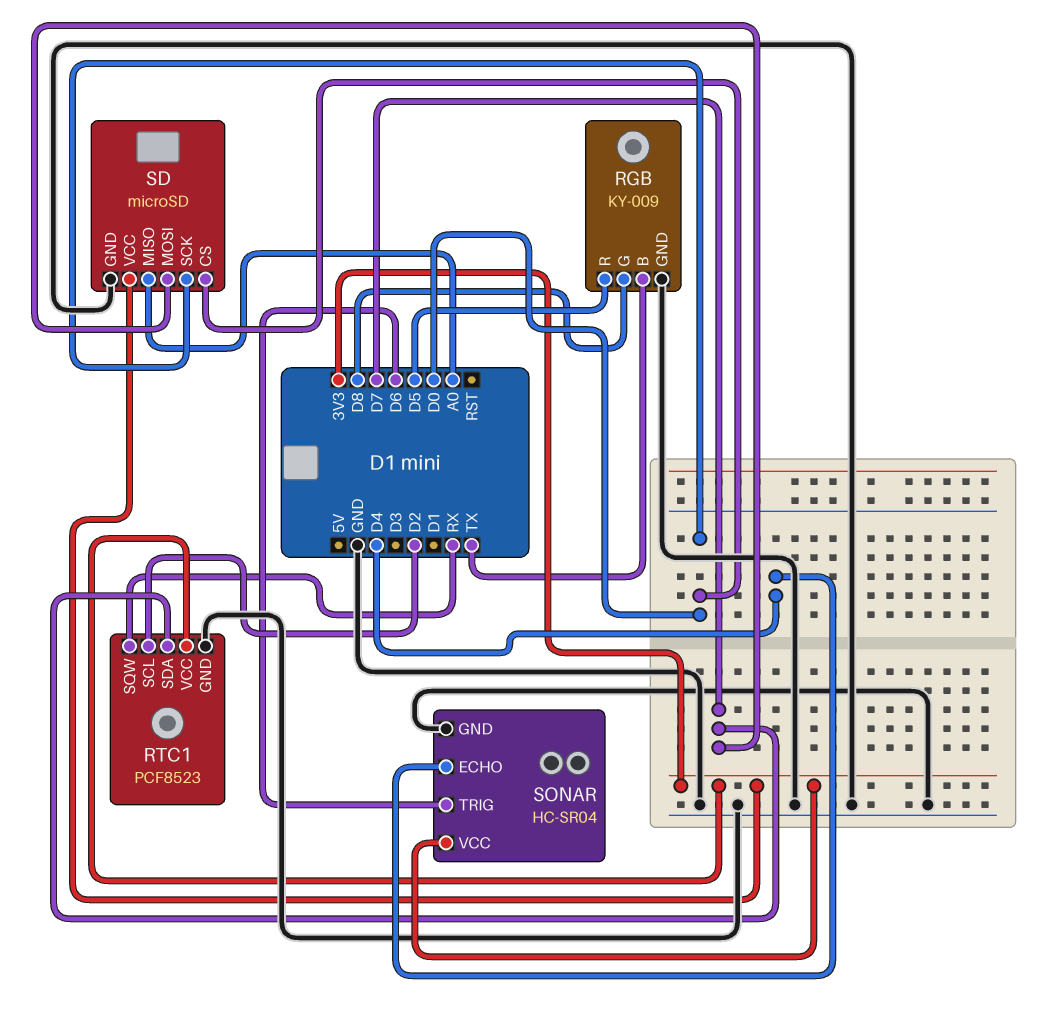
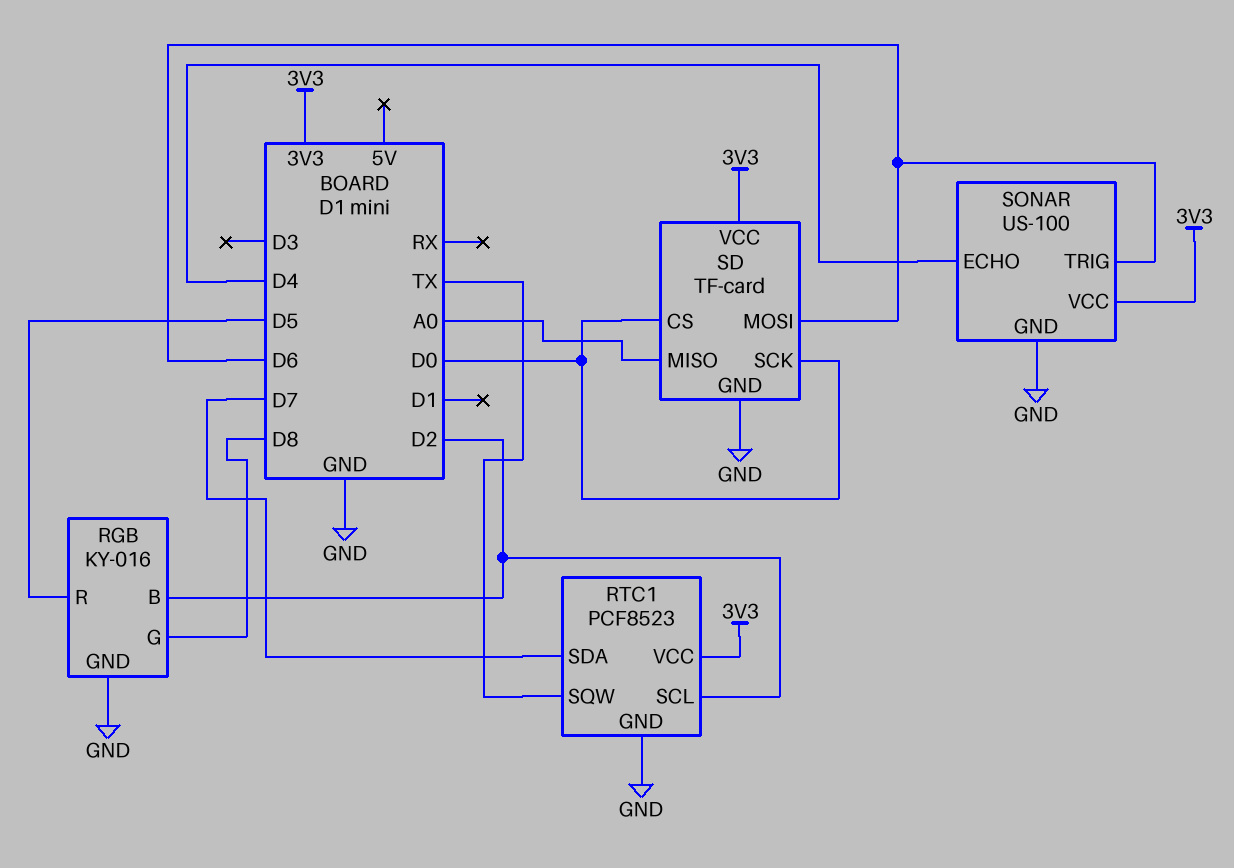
RGB: KY-009 -> KY-016
RGB pin B: TX -> D2
RTC1 pin SQW: RX -> TX
SD: microSD -> TF-card
SD pin MOSI: D7 -> D6
SONAR: HC-SR04 -> US-100

